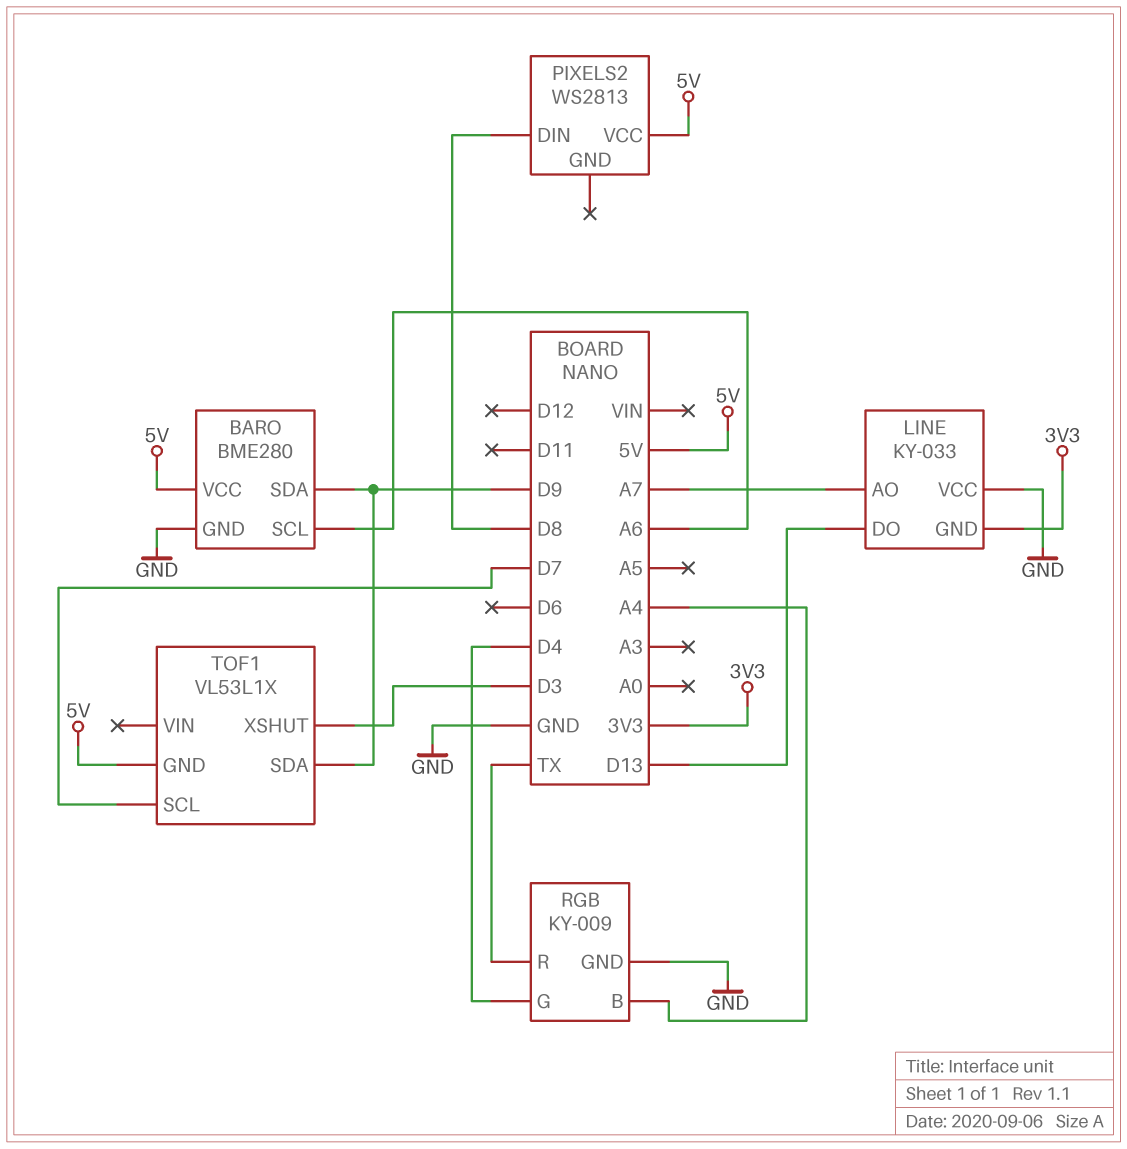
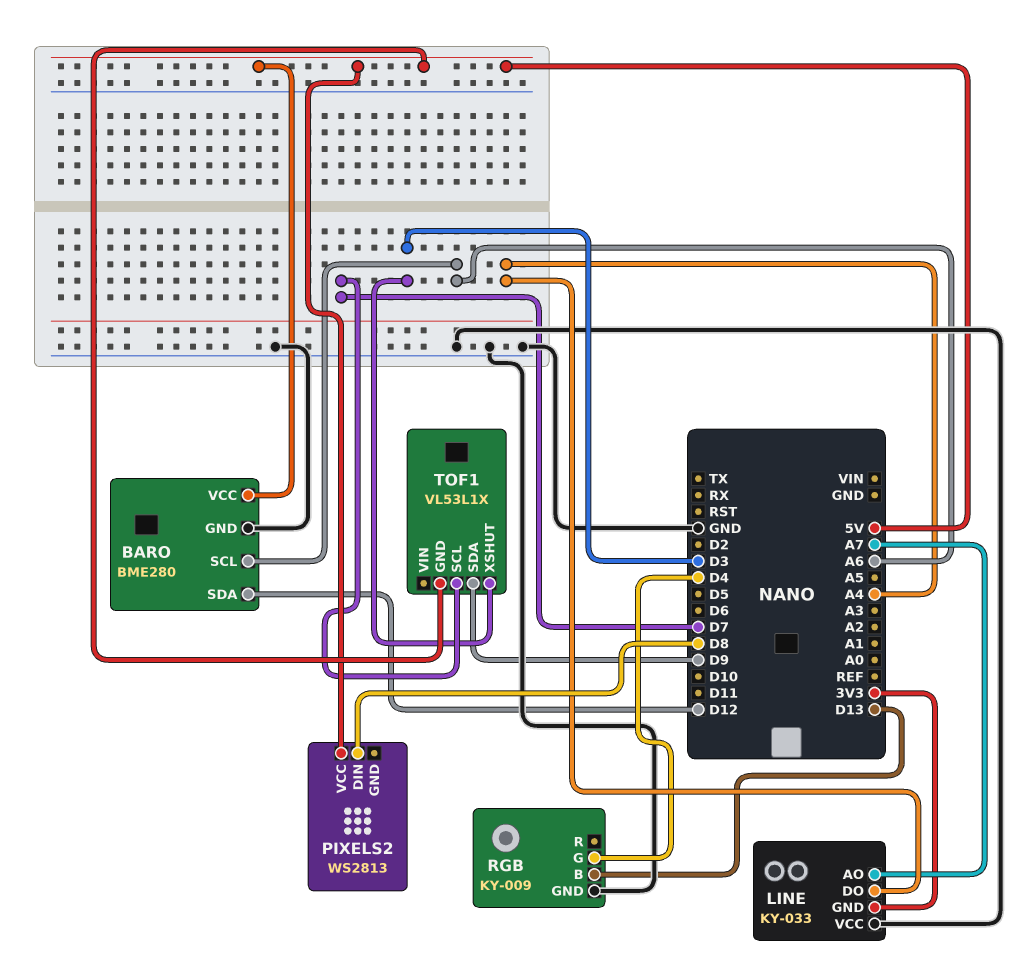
BARO pin SDA: D9 -> D12
LINE pin DO: D13 -> A4
RGB pin B: A4 -> D13
RGB pin R: TX -> none

